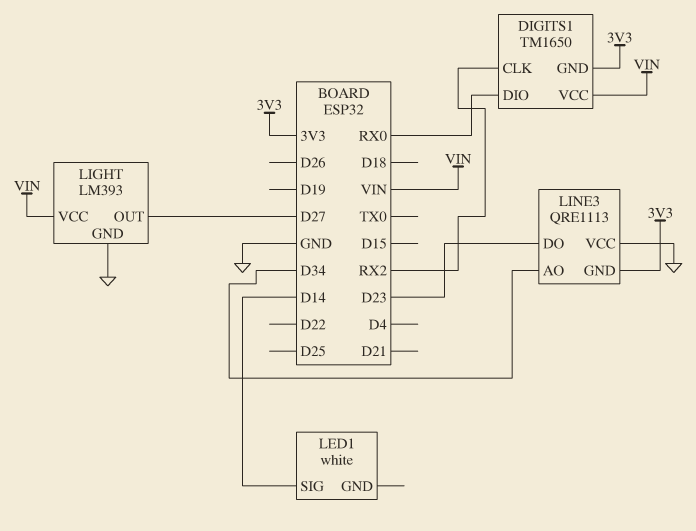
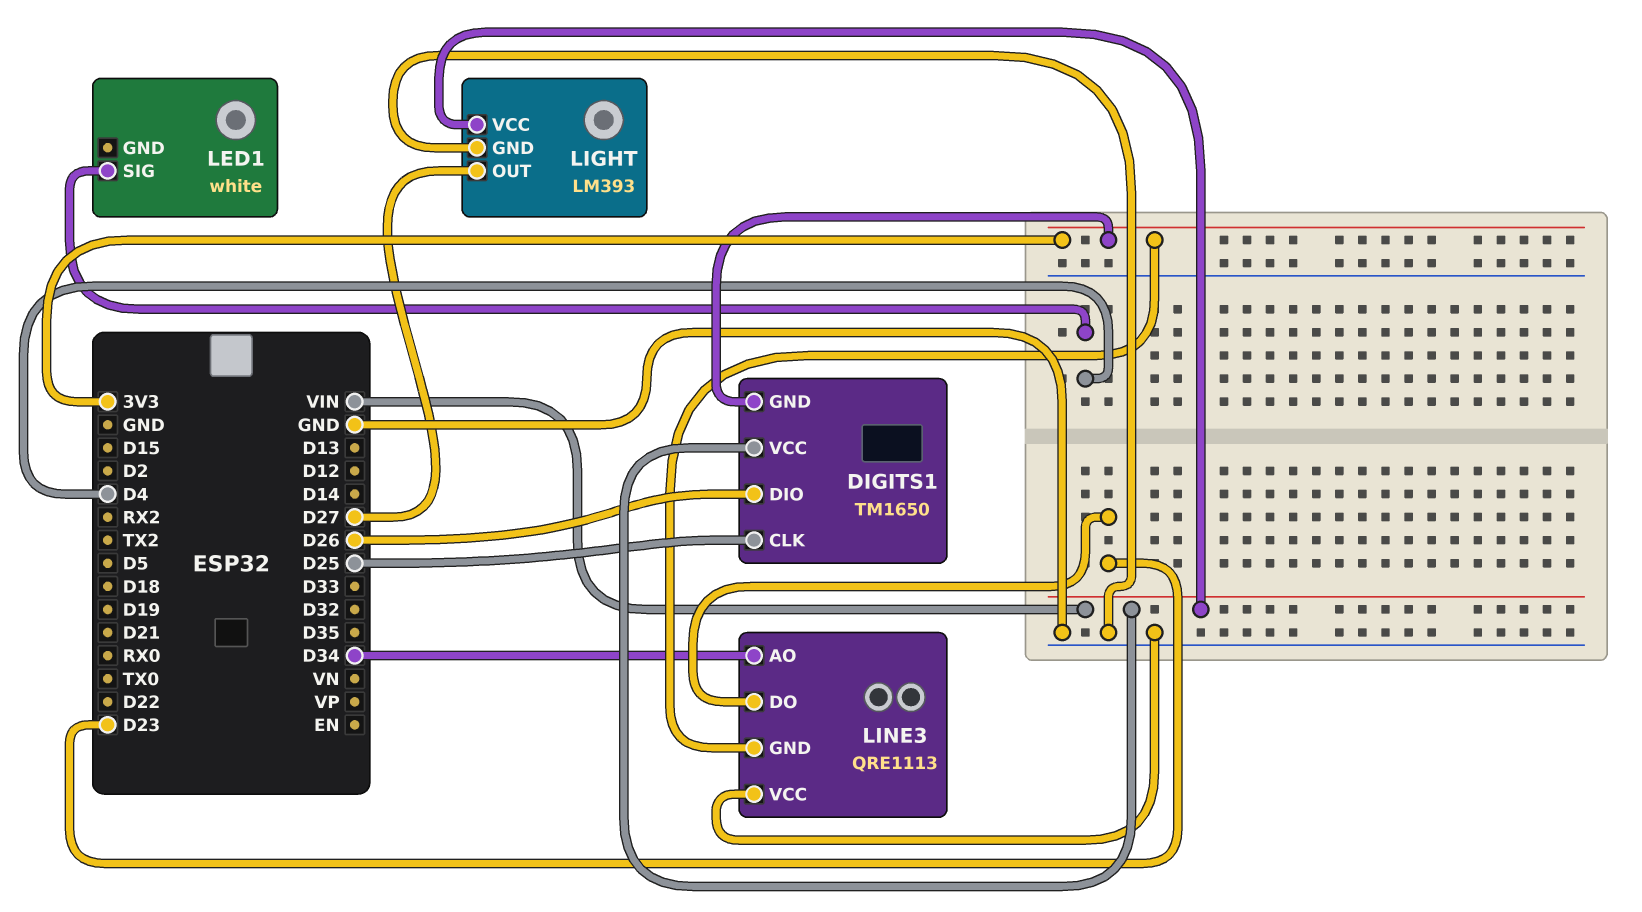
DIGITS1 pin CLK: RX2 -> D25
DIGITS1 pin DIO: RX0 -> D26
LED1 pin SIG: D14 -> D4

